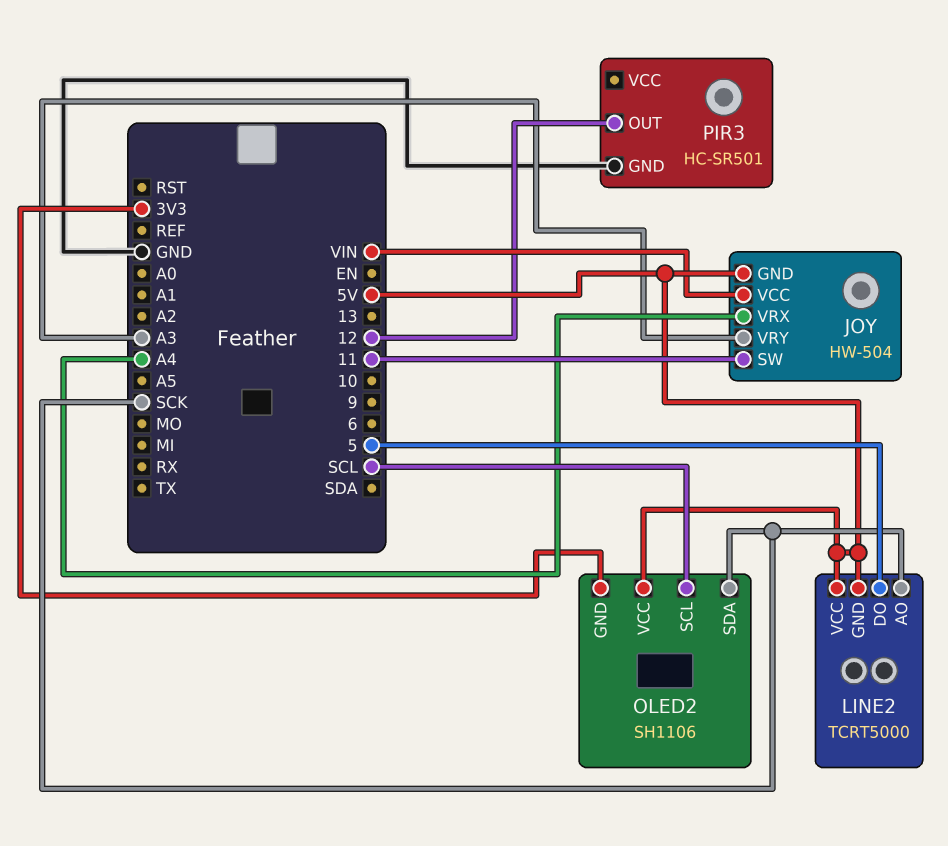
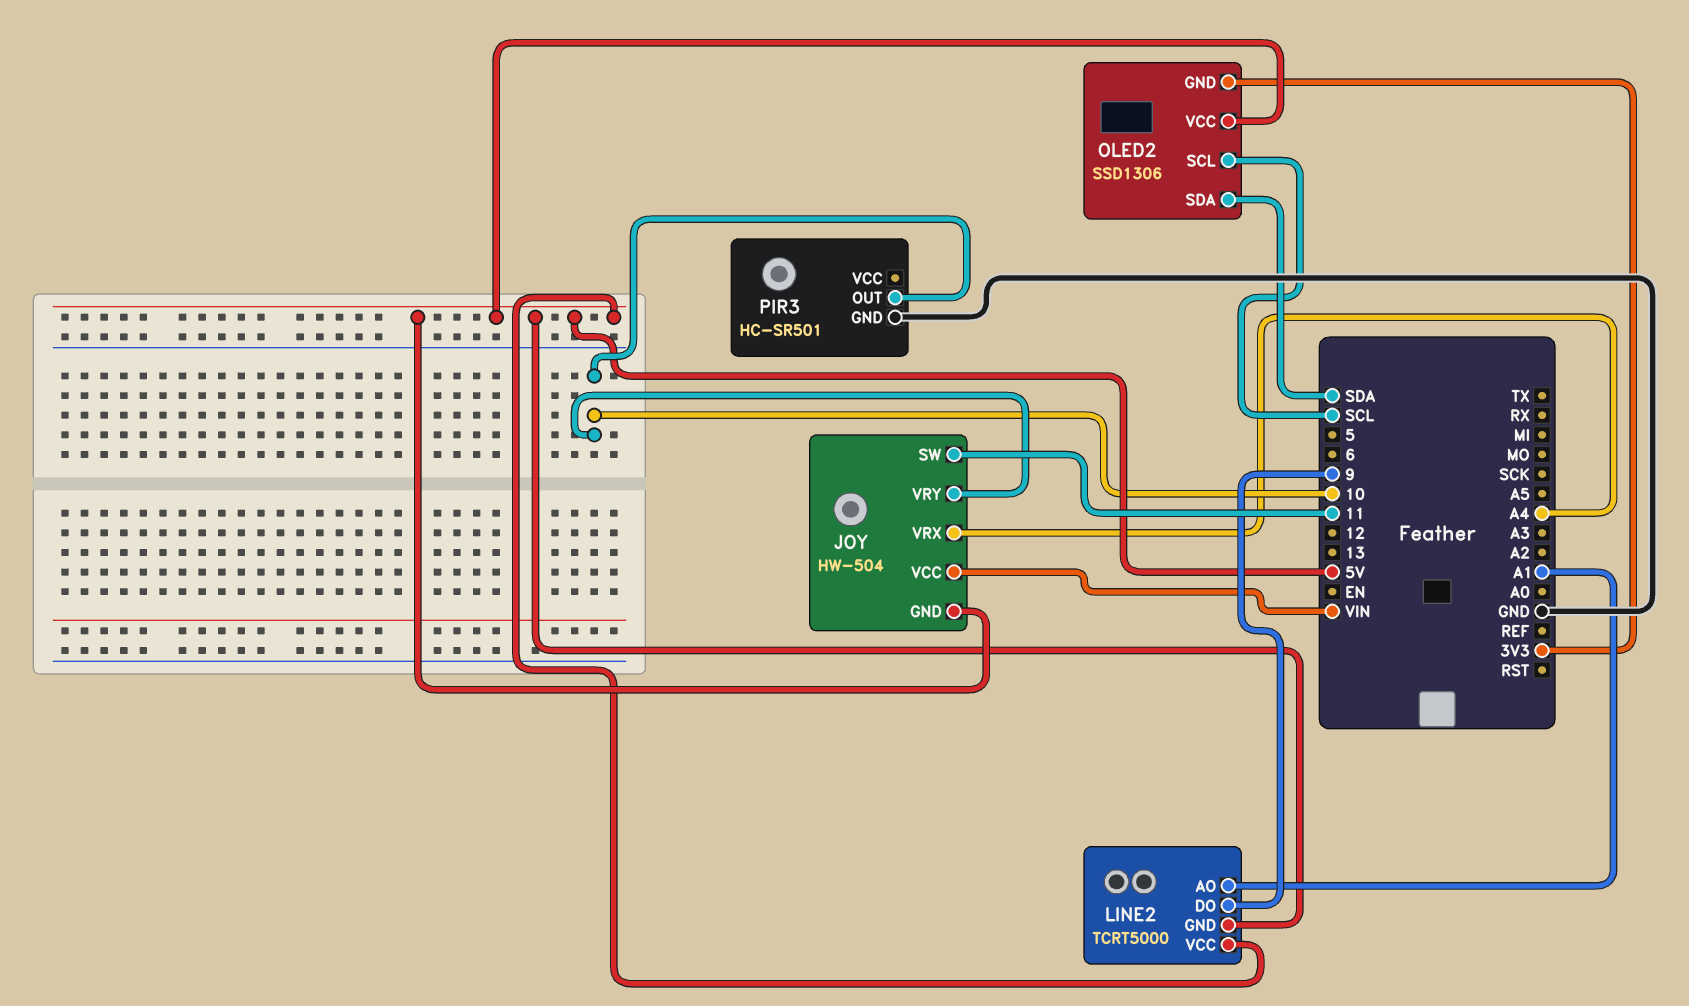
JOY pin VRY: A3 -> 10
LINE2 pin AO: SCK -> A1
LINE2 pin DO: 5 -> 9
OLED2: SH1106 -> SSD1306
OLED2 pin SDA: SCK -> SDA
PIR3 pin OUT: 12 -> 10

